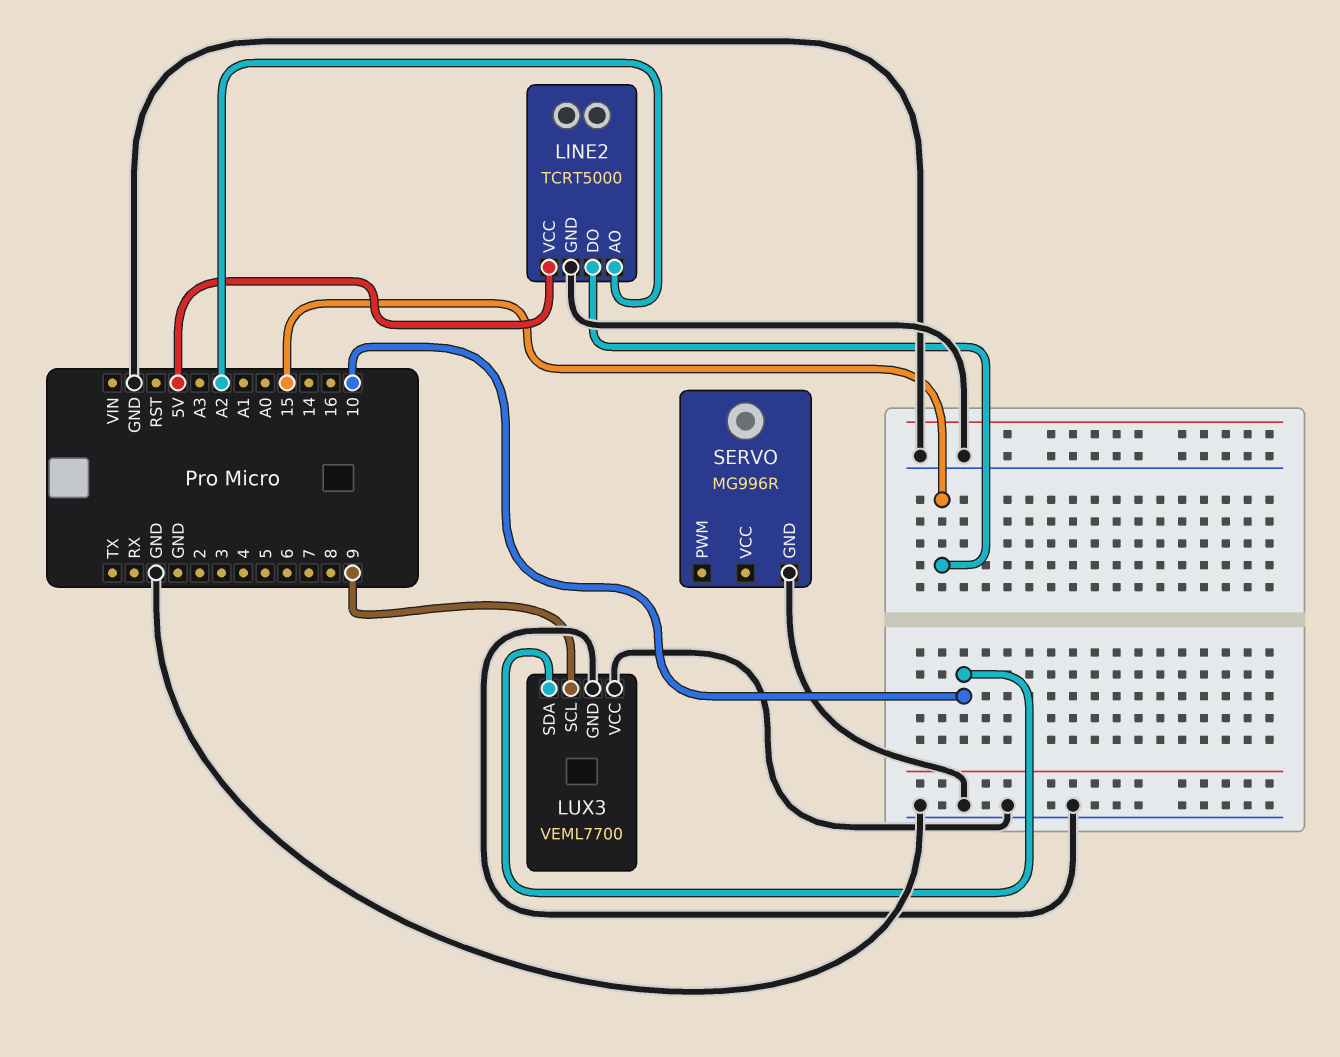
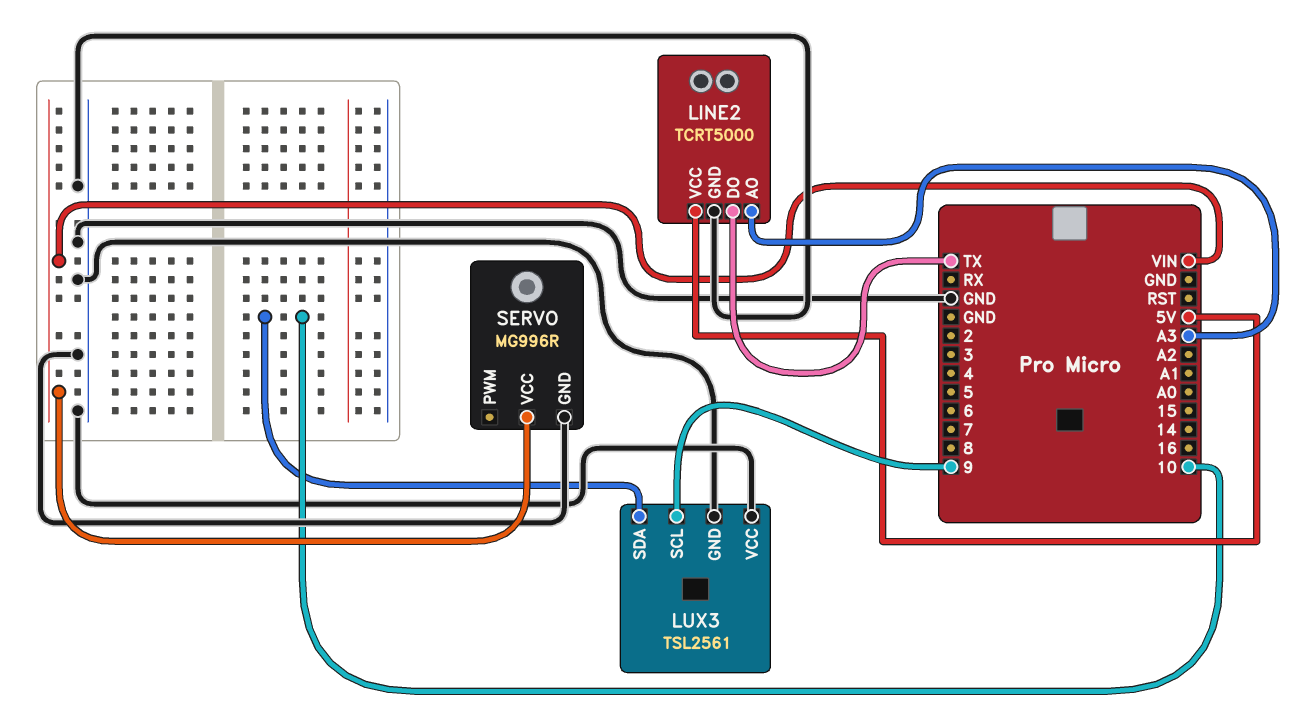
LINE2 pin AO: A2 -> A3
LINE2 pin DO: 15 -> TX
LUX3: VEML7700 -> TSL2561
SERVO pin VCC: none -> VIN

